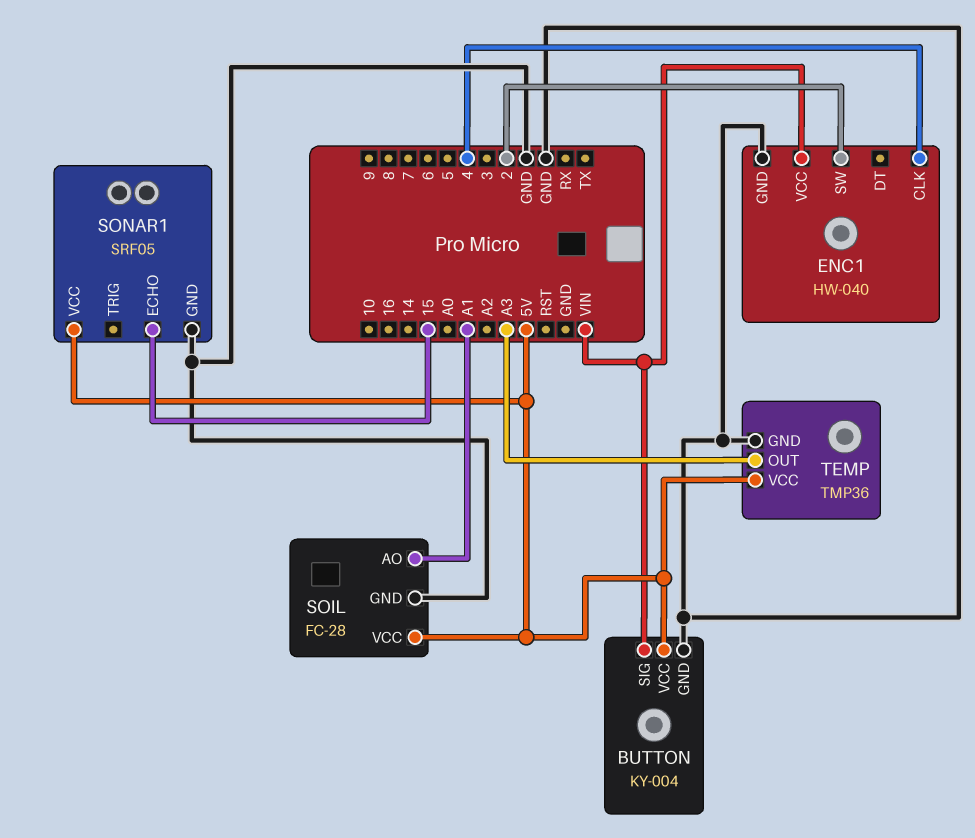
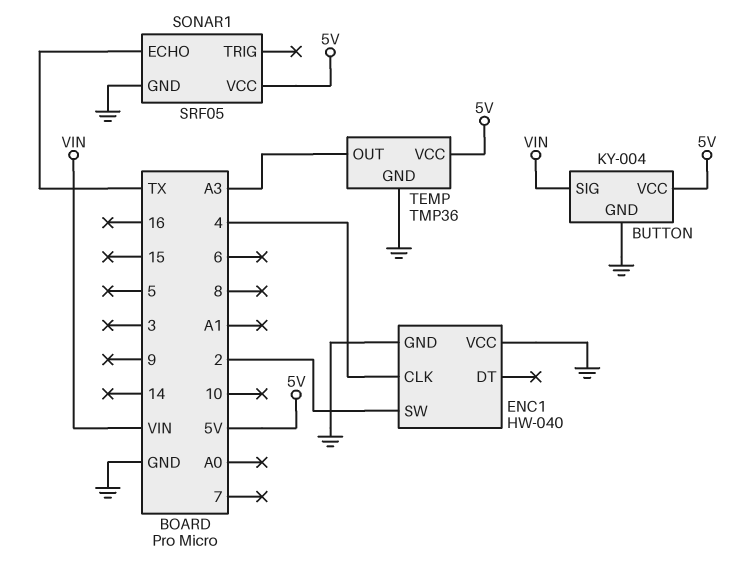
ENC1 pin VCC: VIN -> GND
SOIL: FC-28 -> none
SOIL pin AO: A1 -> none
SOIL pin GND: GND -> none
SOIL pin VCC: 5V -> none
SONAR1 pin ECHO: 15 -> TX

